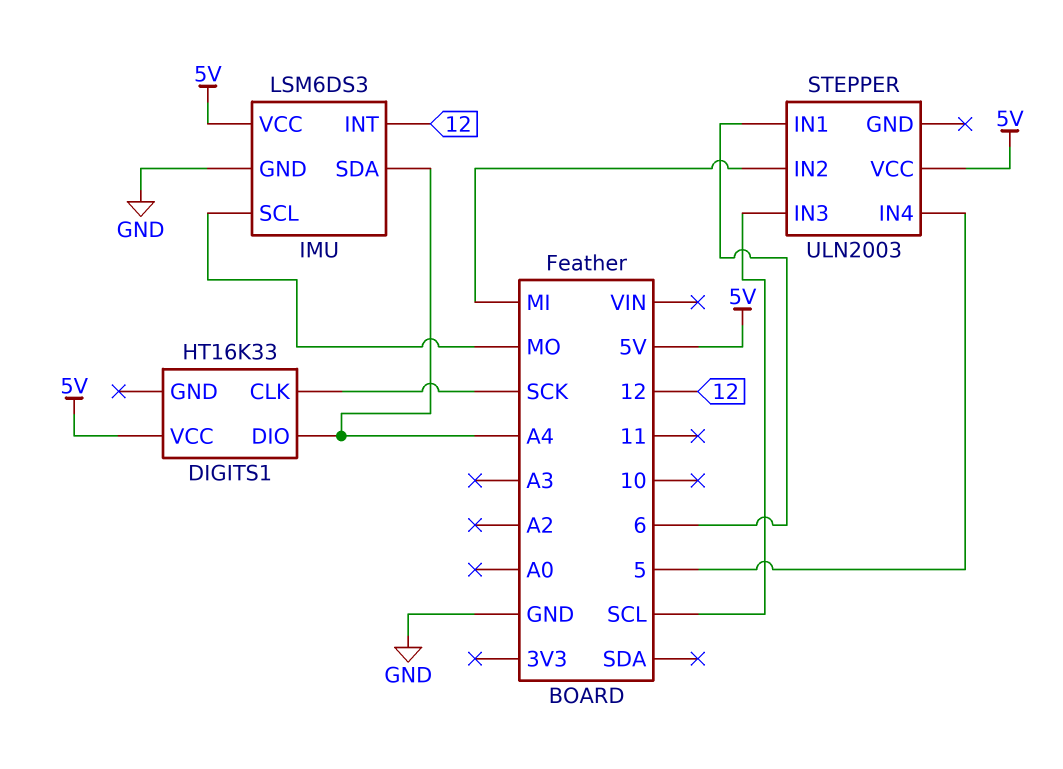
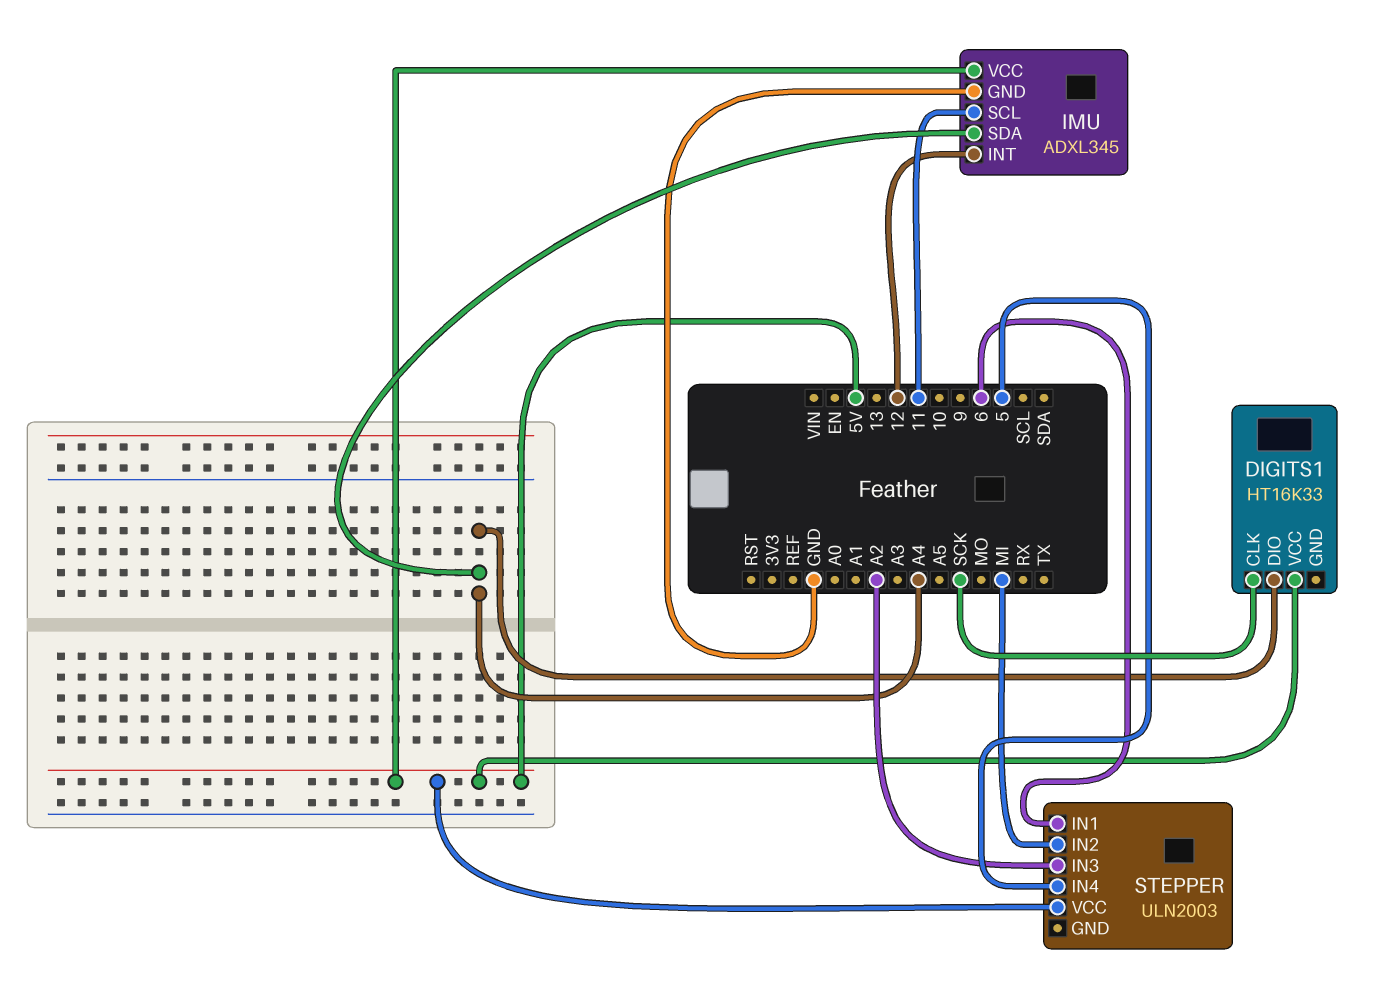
IMU: LSM6DS3 -> ADXL345
IMU pin SCL: MO -> 11
STEPPER pin IN3: SCL -> A2

